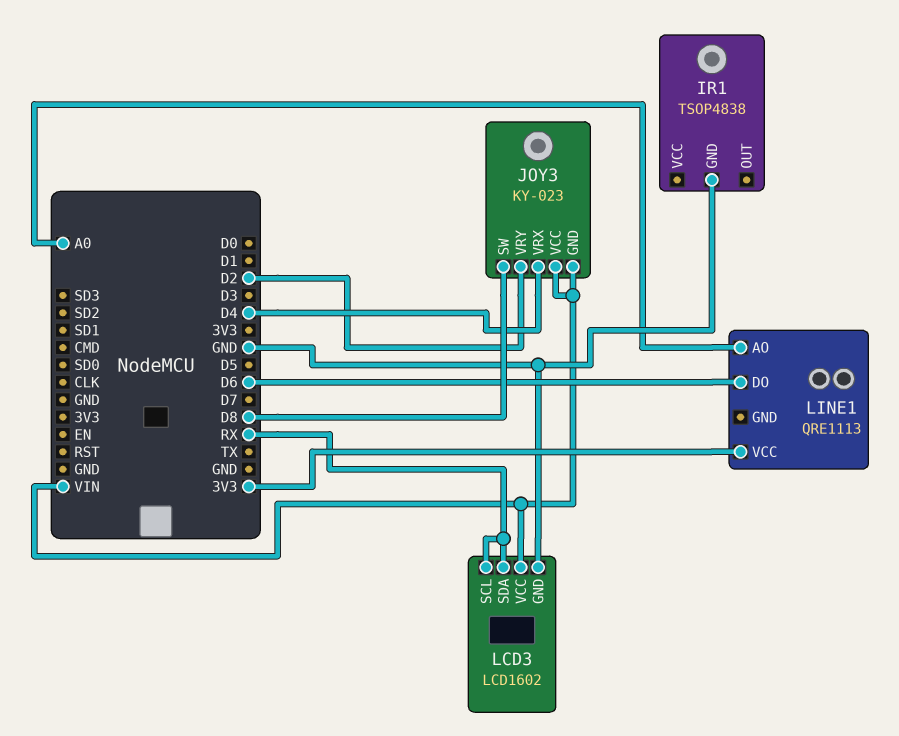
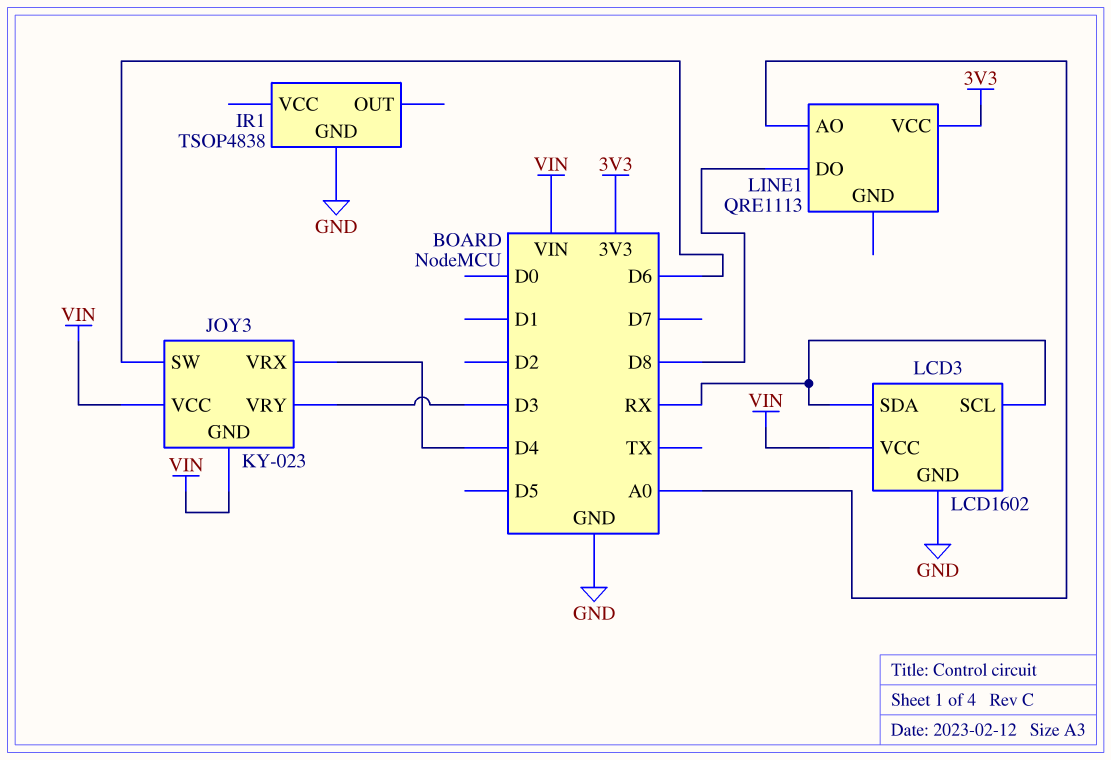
JOY3 pin SW: D8 -> D6
JOY3 pin VRY: D2 -> D3
LINE1 pin DO: D6 -> D8

